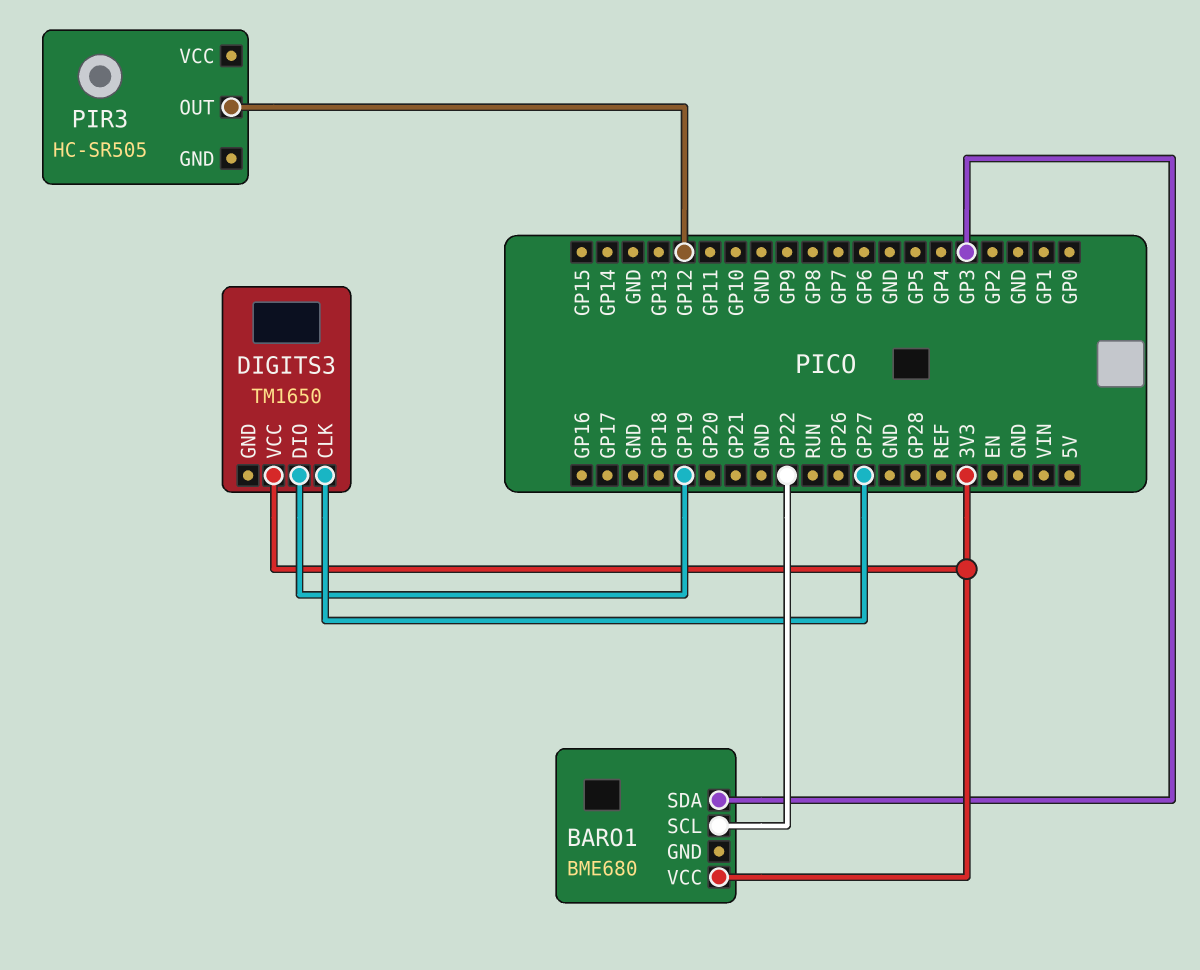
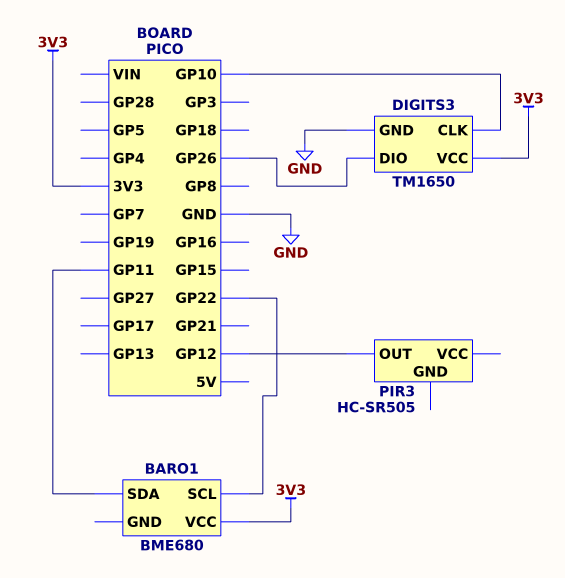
BARO1 pin SDA: GP3 -> GP11
DIGITS3 pin CLK: GP27 -> GP10
DIGITS3 pin DIO: GP19 -> GP26
DIGITS3 pin GND: none -> GND

